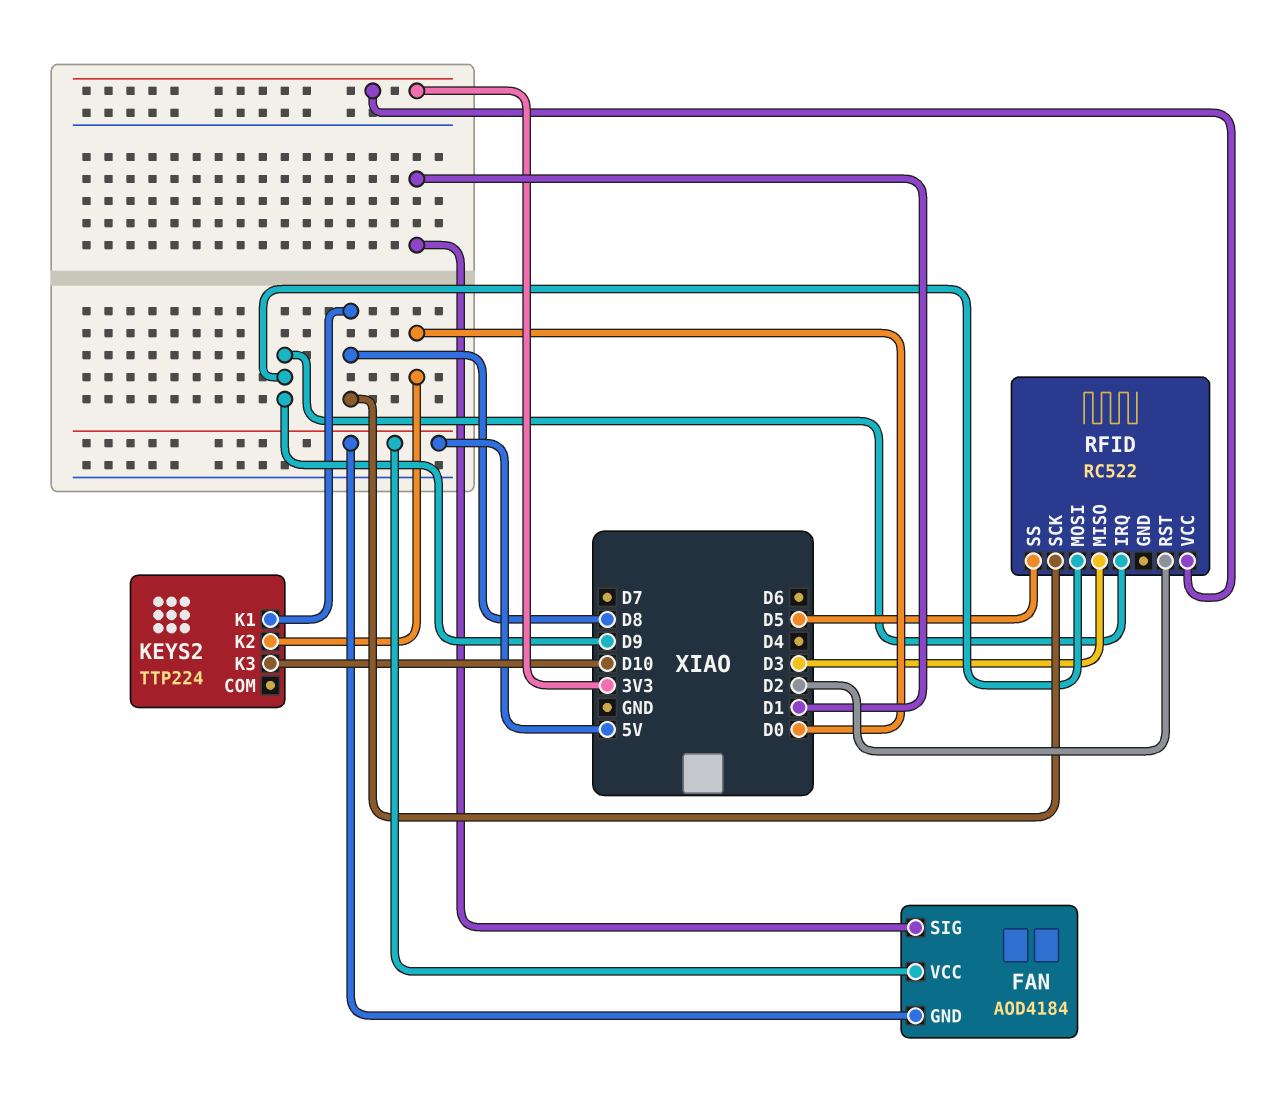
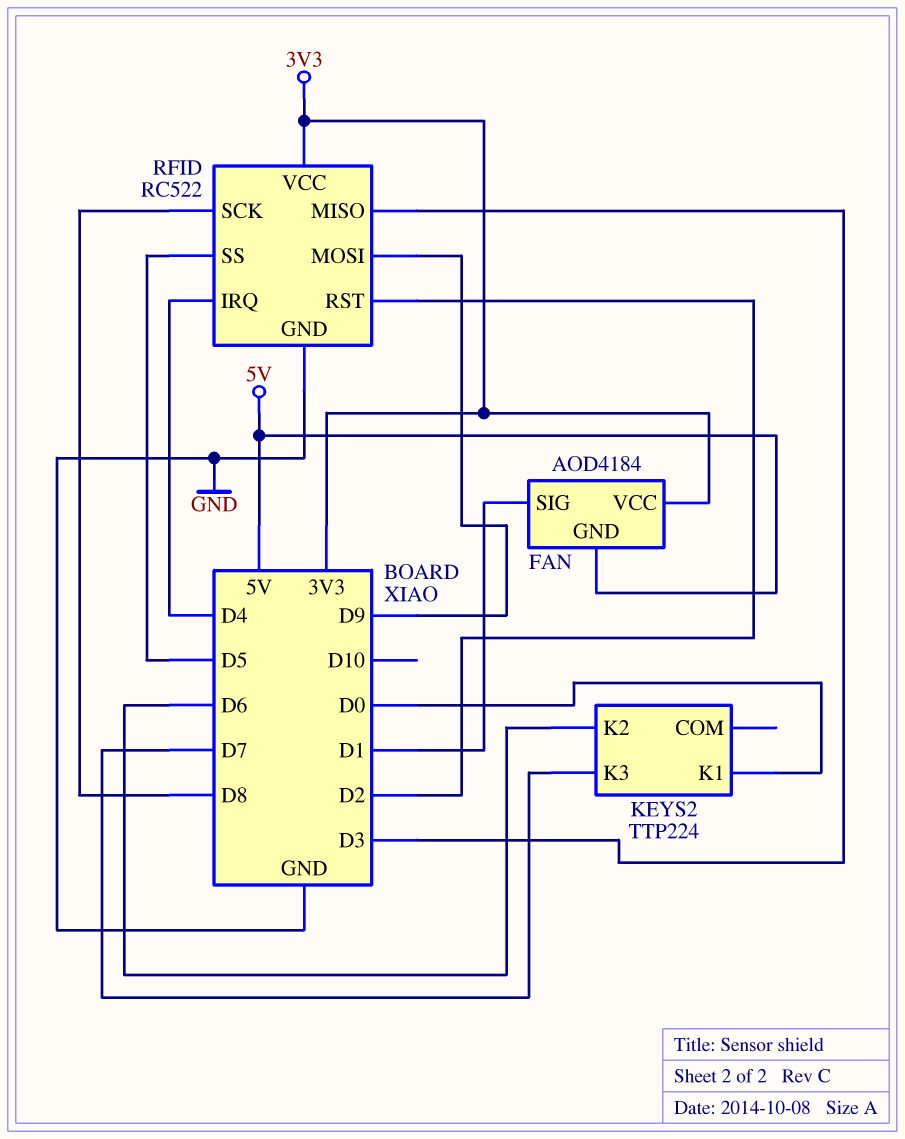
FAN pin VCC: 5V -> 3V3
KEYS2 pin K1: D8 -> D0
KEYS2 pin K2: D0 -> D6
KEYS2 pin K3: D10 -> D7
RFID pin GND: none -> GND
RFID pin IRQ: D9 -> D4

